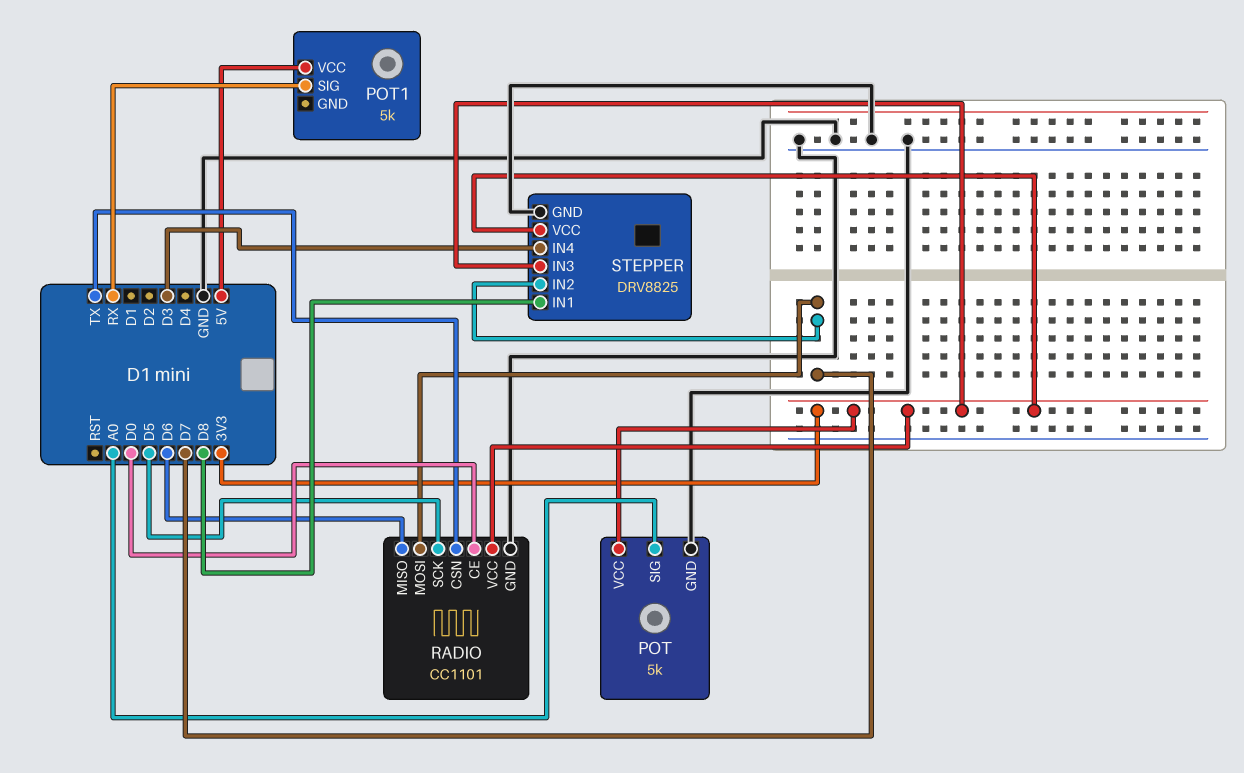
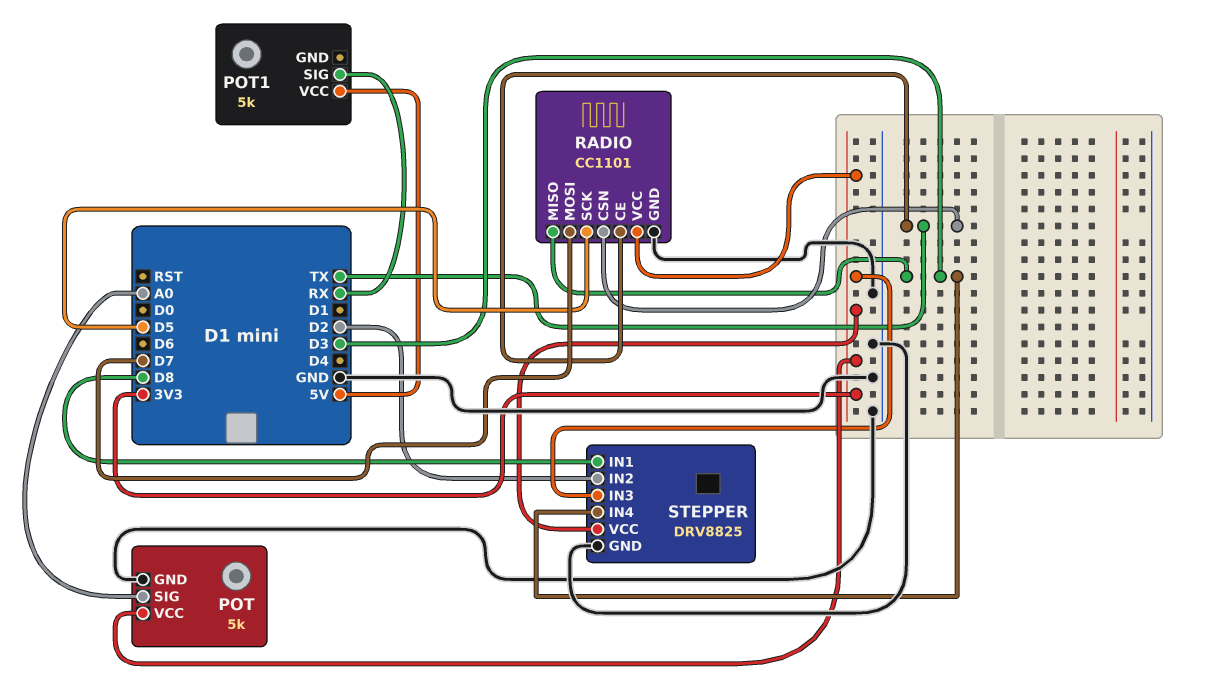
RADIO pin CE: D0 -> TX
RADIO pin MISO: D6 -> D3
STEPPER pin IN2: D7 -> D2

